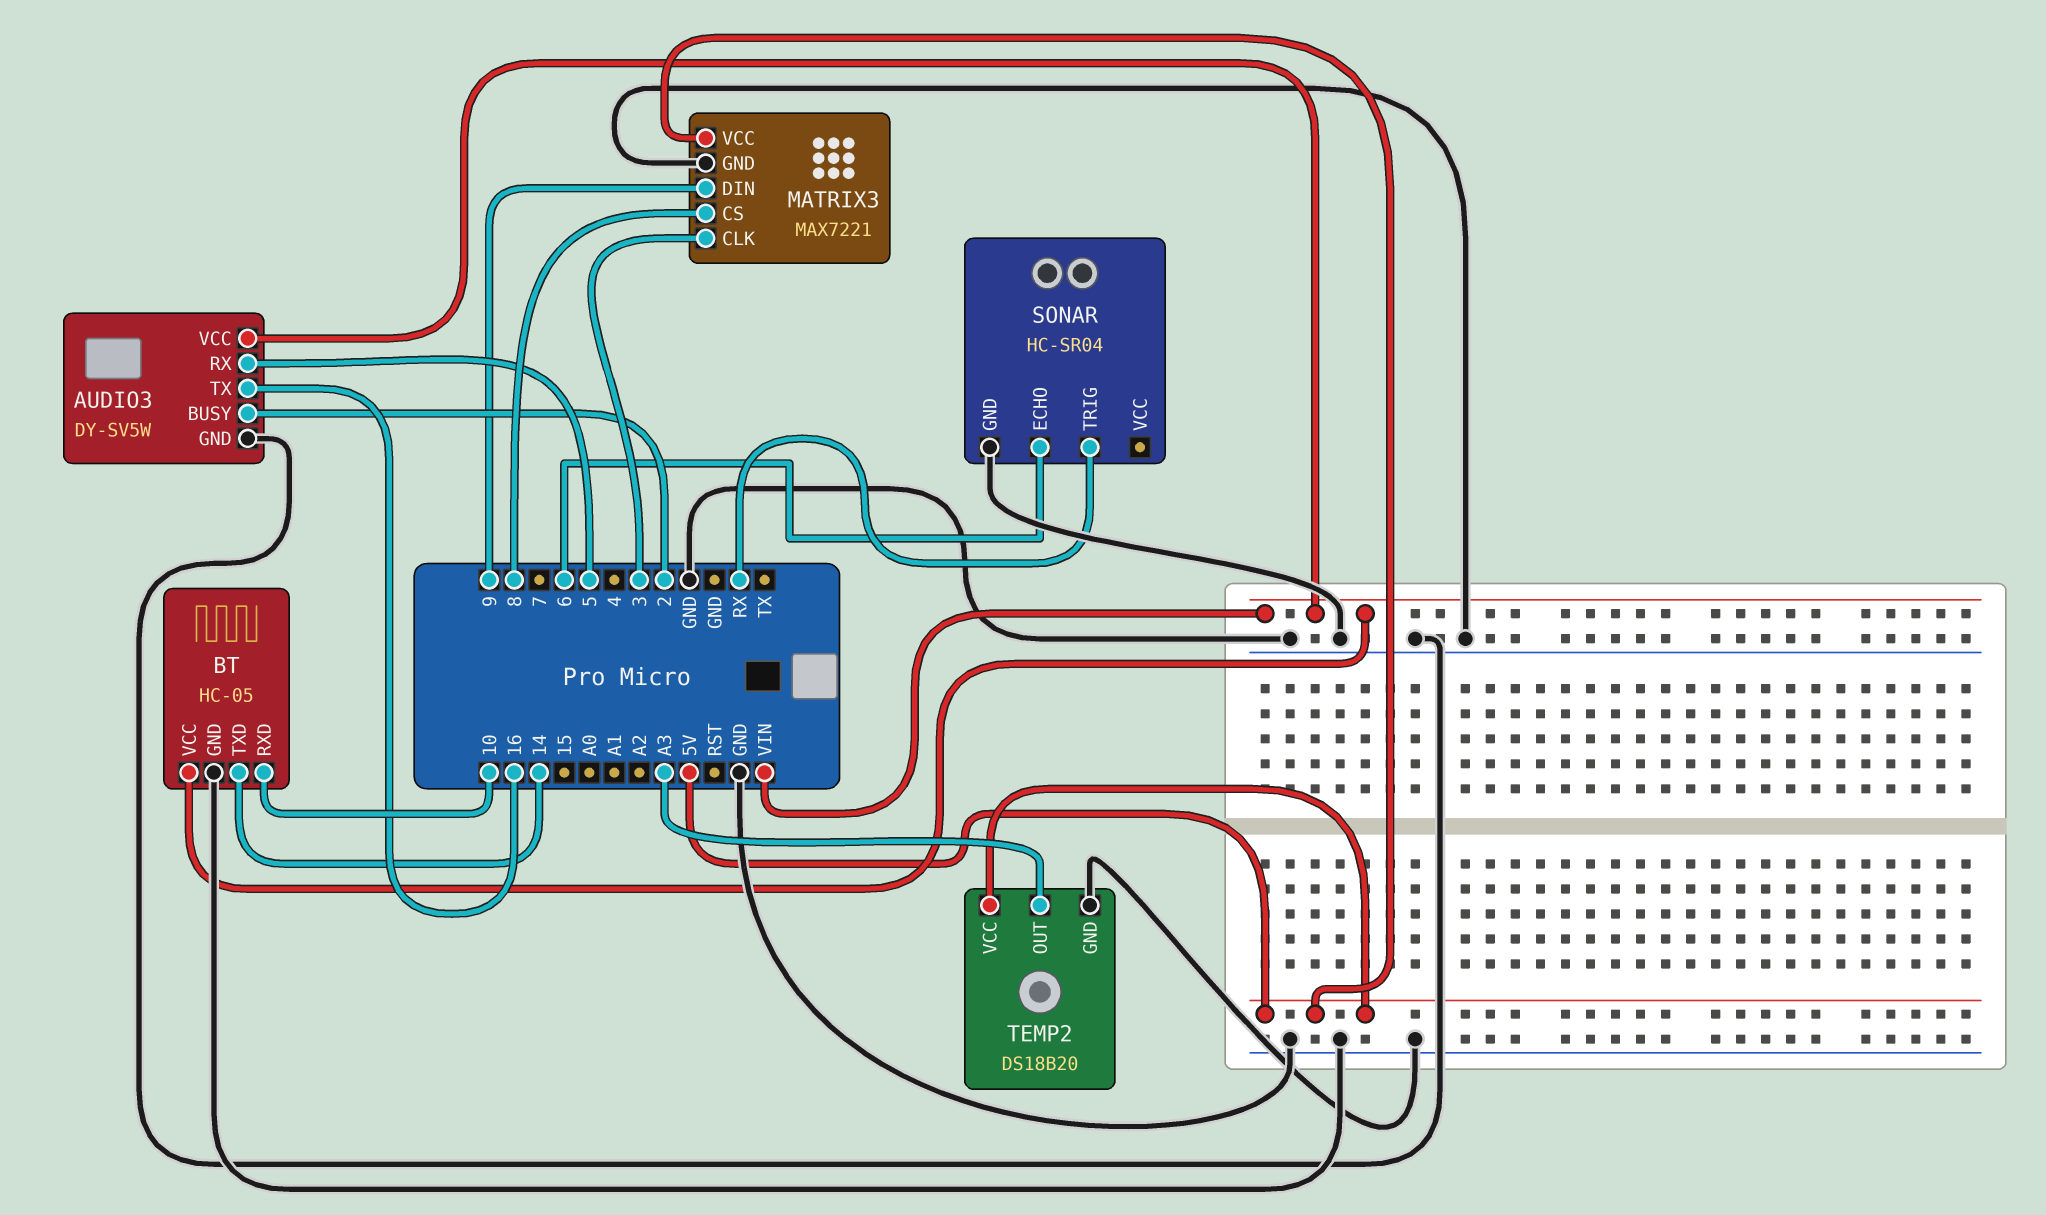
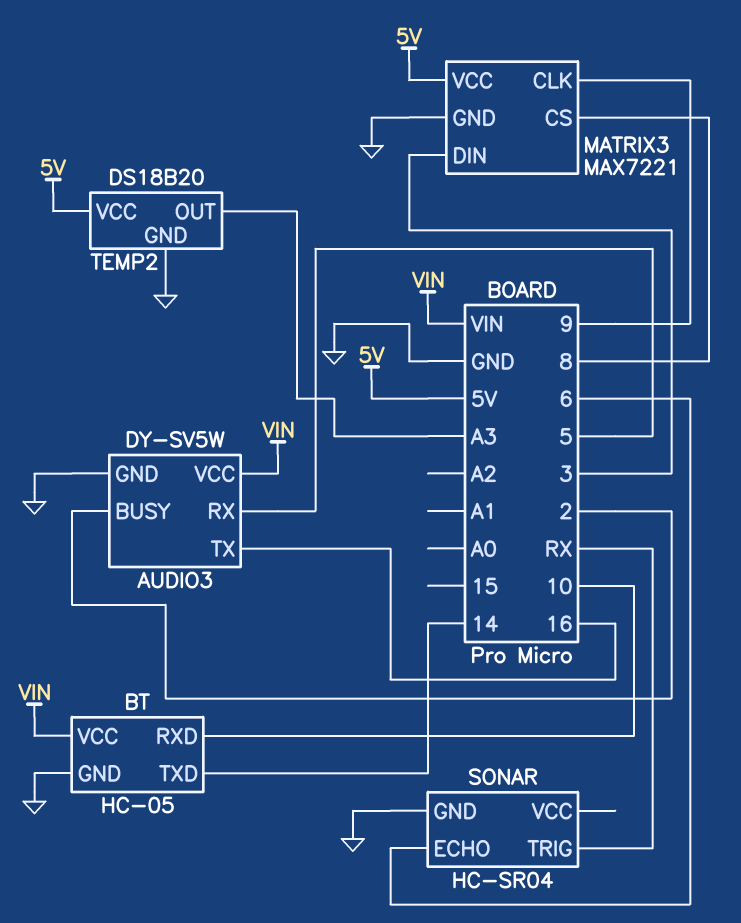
MATRIX3 pin CLK: 3 -> 9
MATRIX3 pin DIN: 9 -> 3

